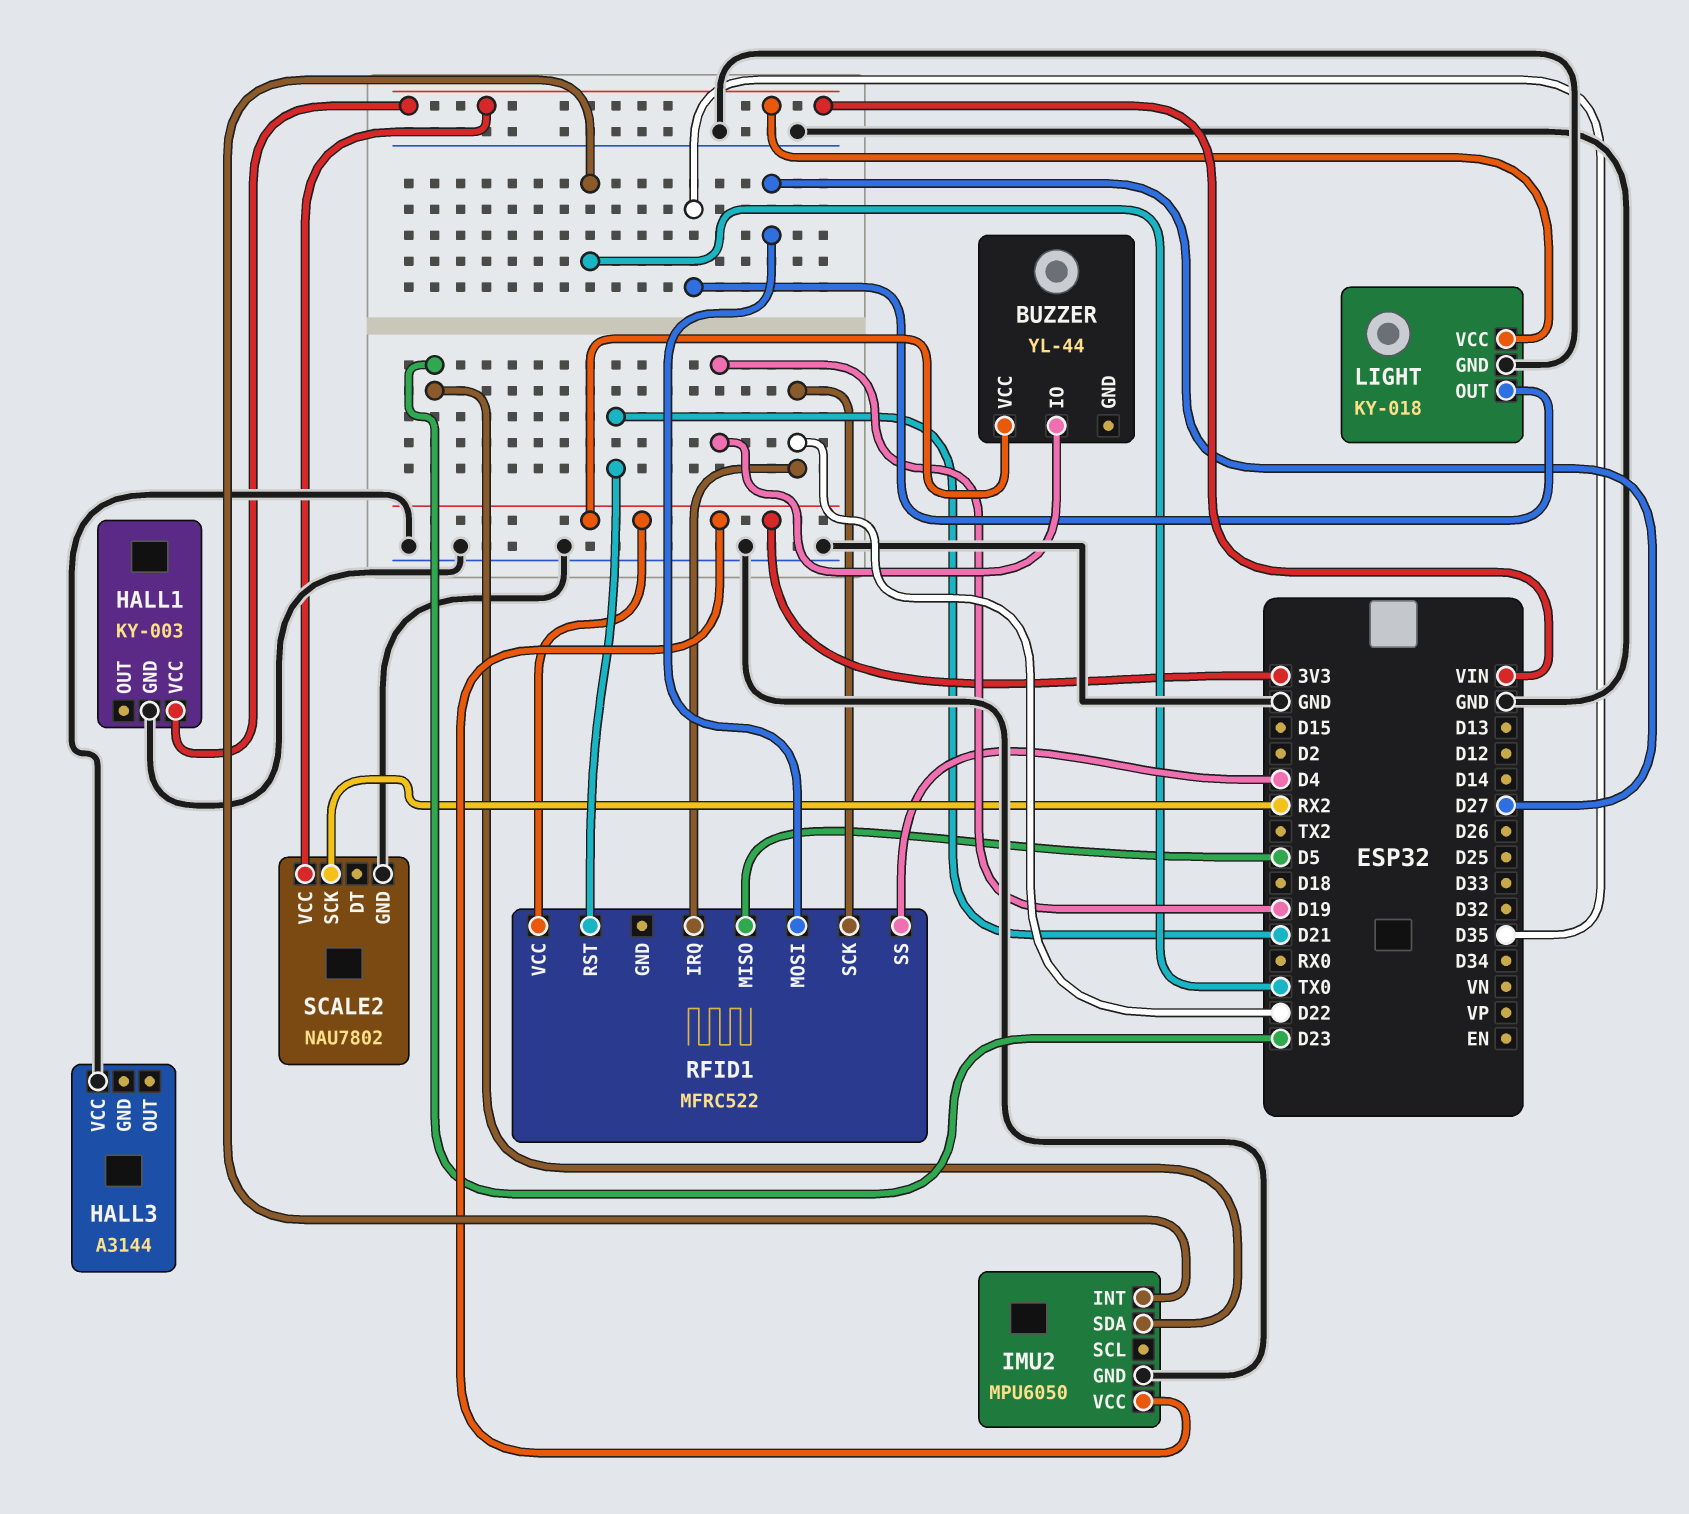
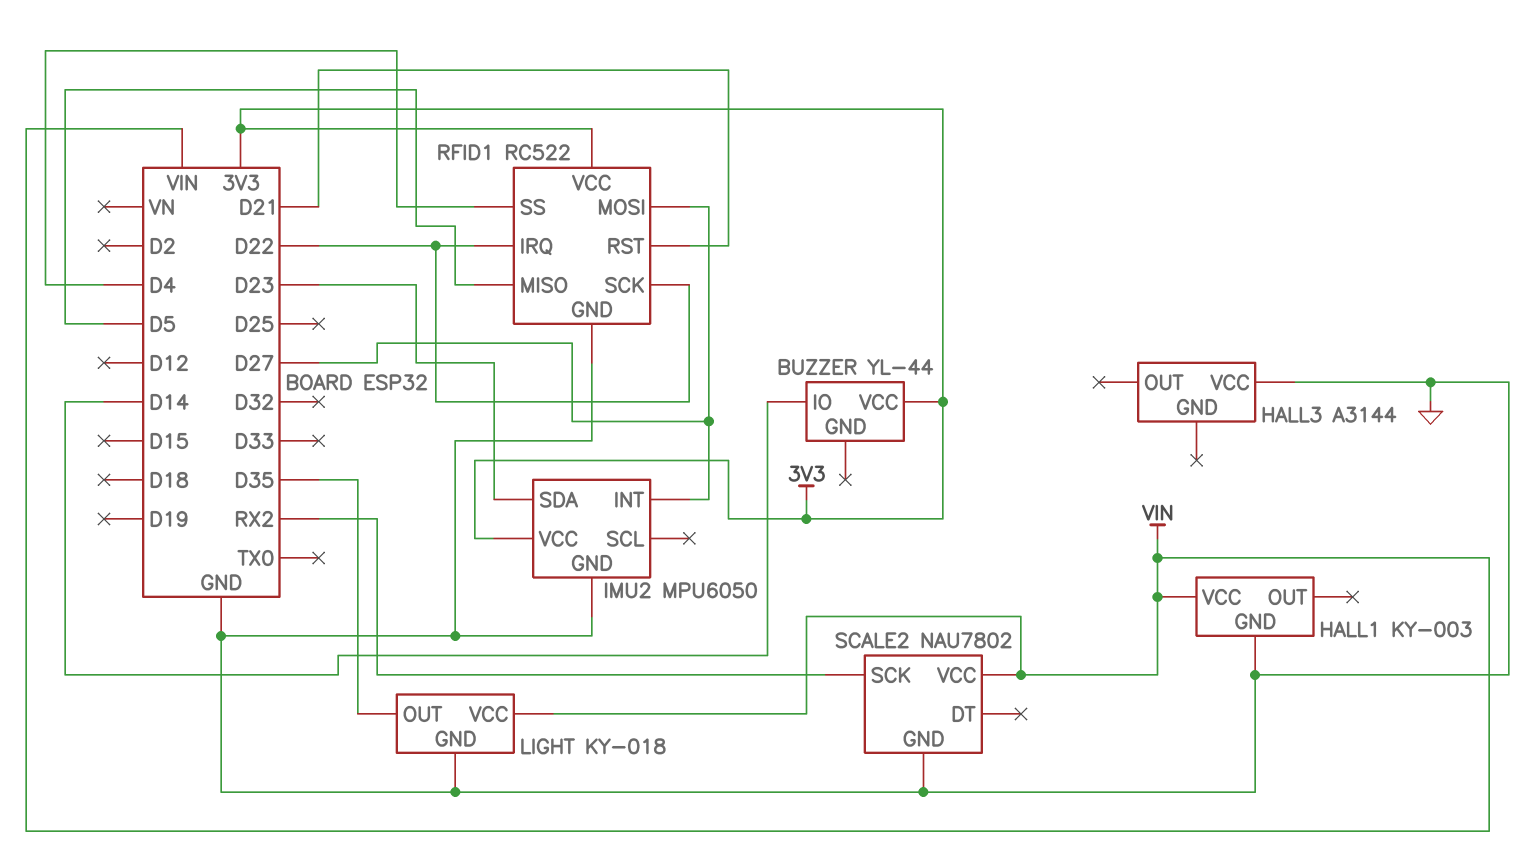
BUZZER pin IO: D19 -> D14
IMU2 pin INT: TX0 -> D27
RFID1: MFRC522 -> RC522
RFID1 pin GND: none -> GND

